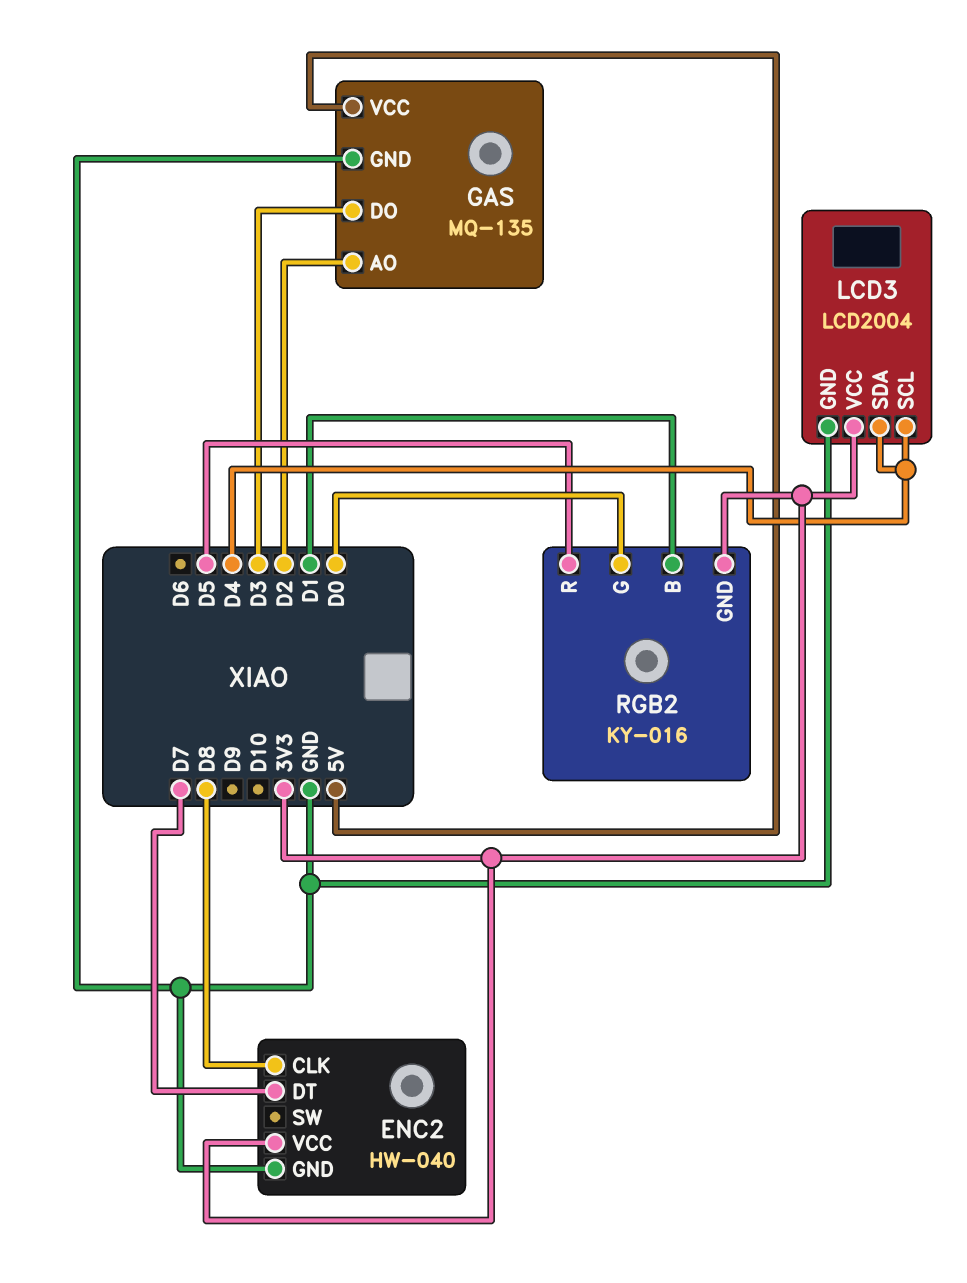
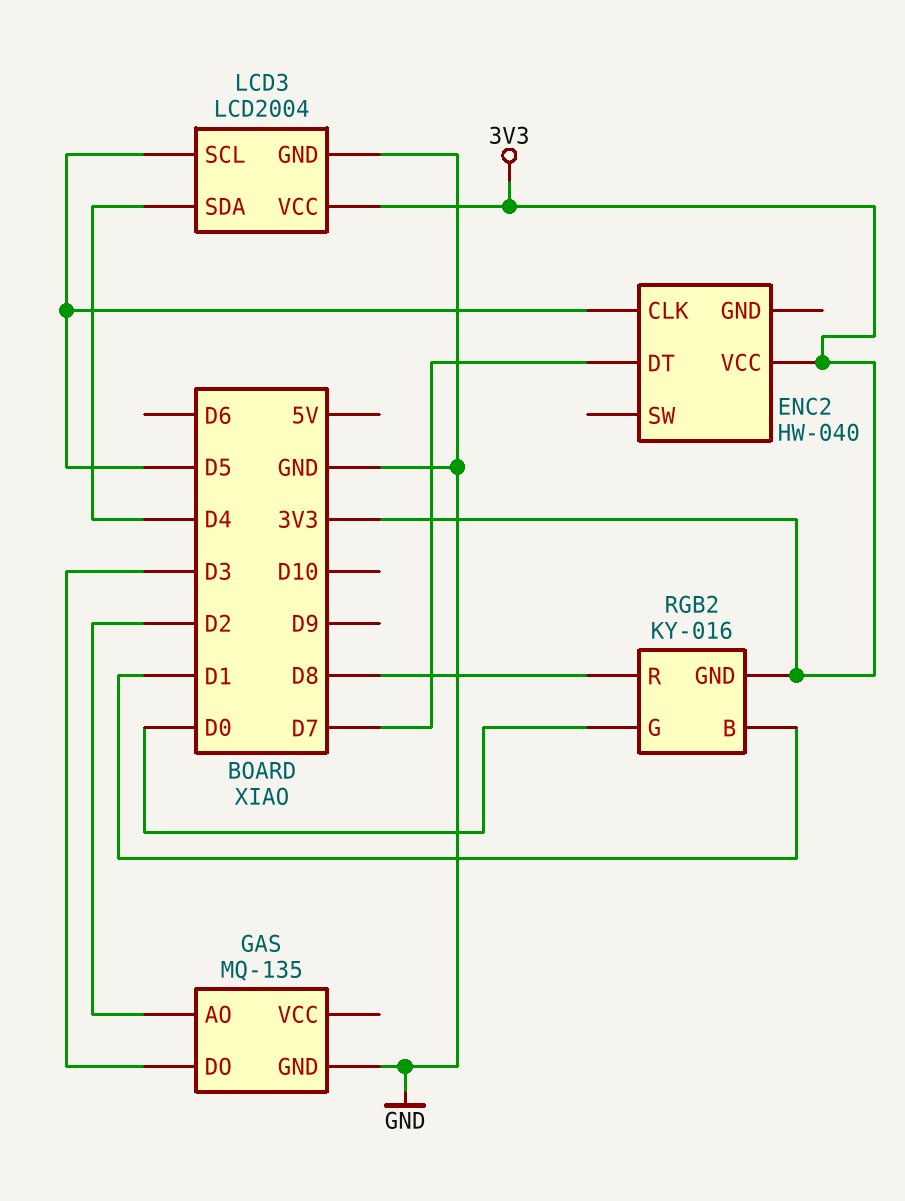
ENC2 pin CLK: D8 -> D5
ENC2 pin GND: GND -> none
GAS pin VCC: 5V -> none
LCD3 pin SCL: D4 -> D5
RGB2 pin R: D5 -> D8

